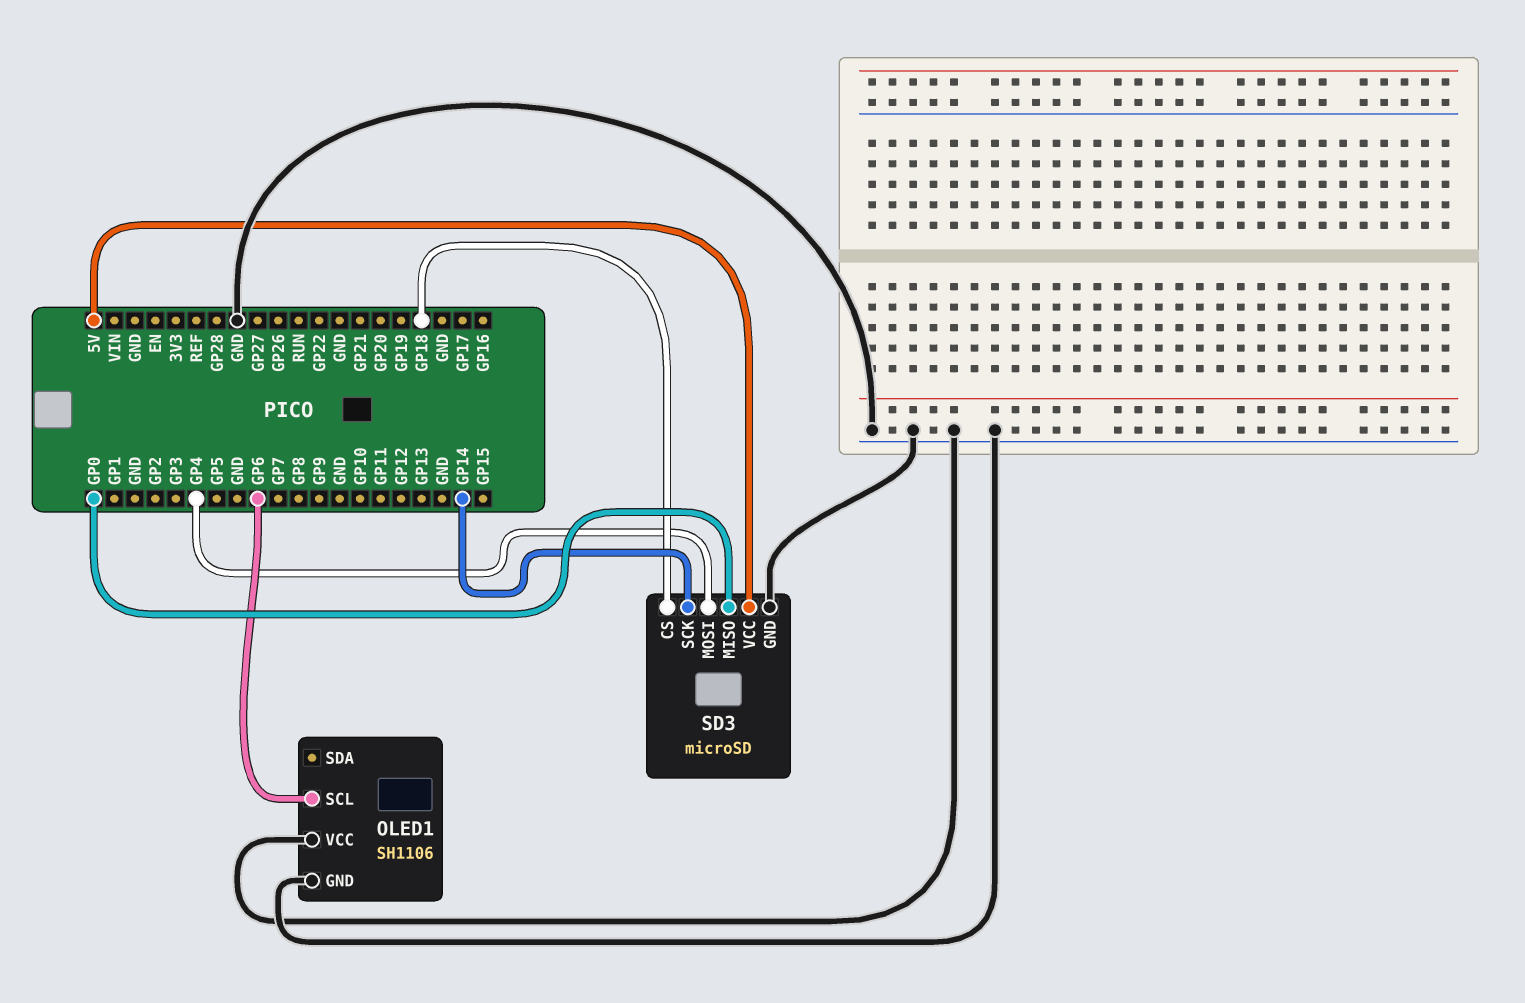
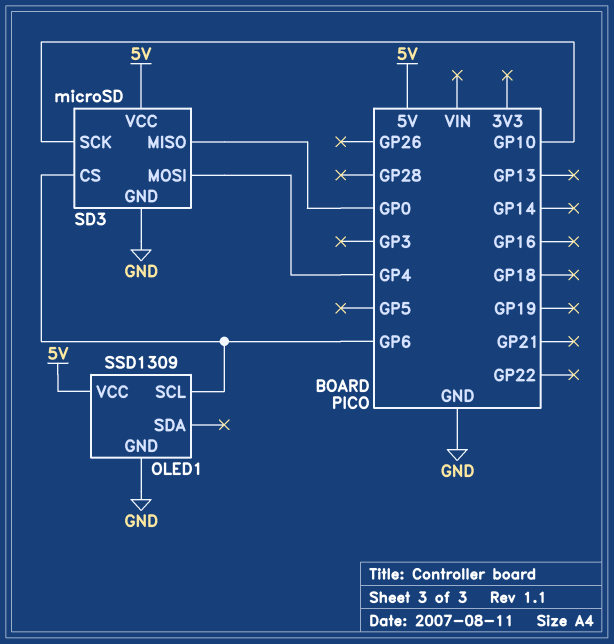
OLED1: SH1106 -> SSD1309
OLED1 pin VCC: GND -> 5V
SD3 pin CS: GP18 -> GP6
SD3 pin SCK: GP14 -> GP10

